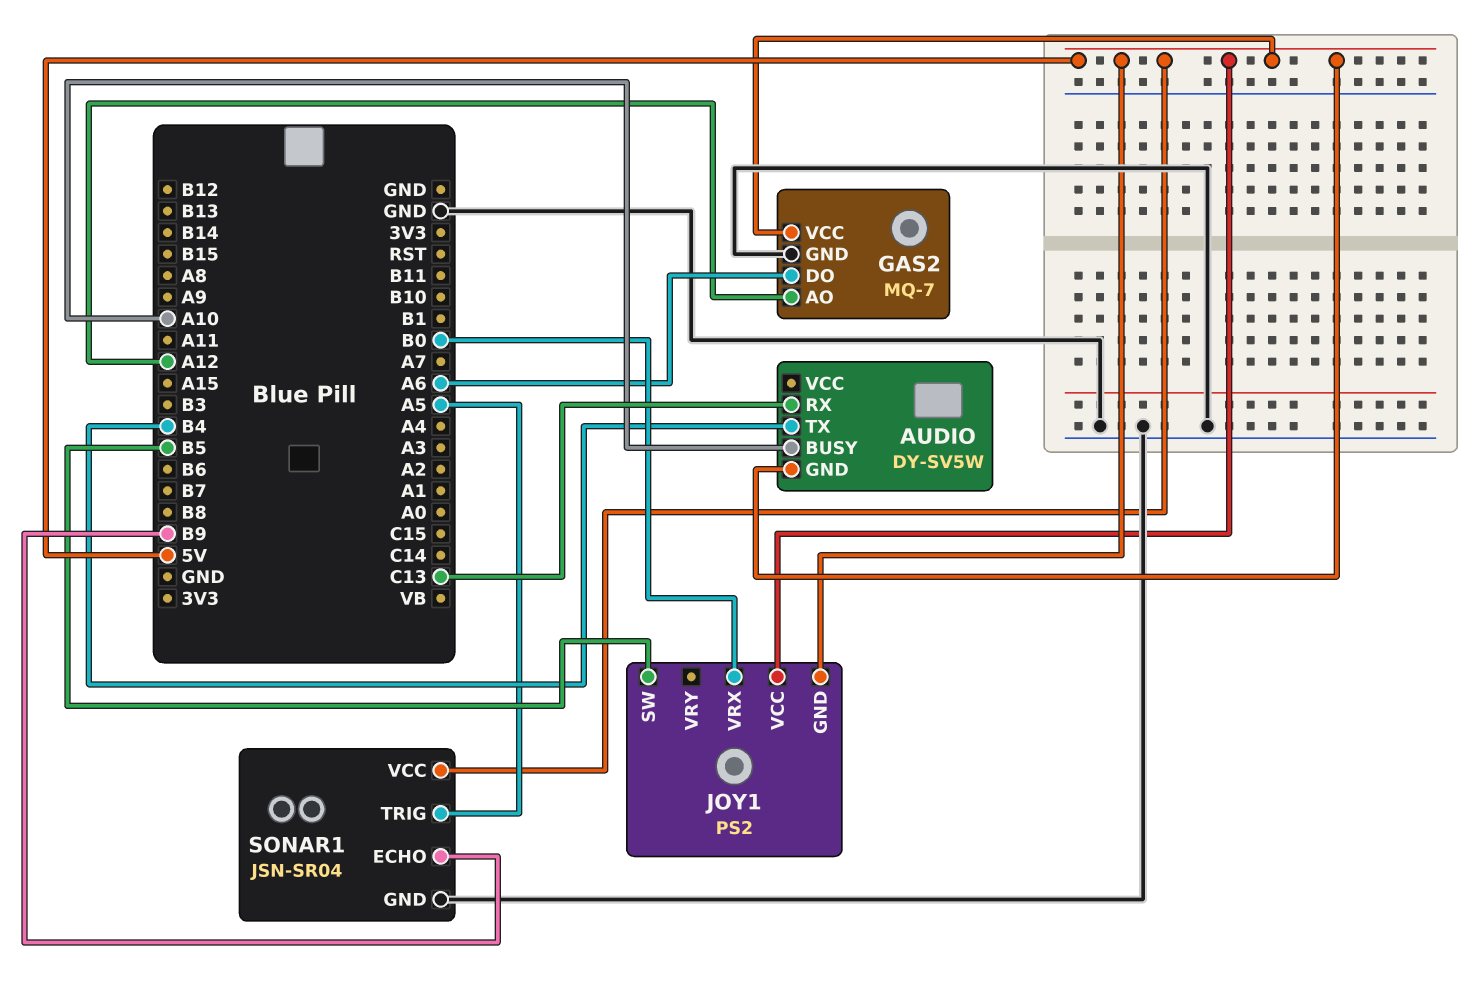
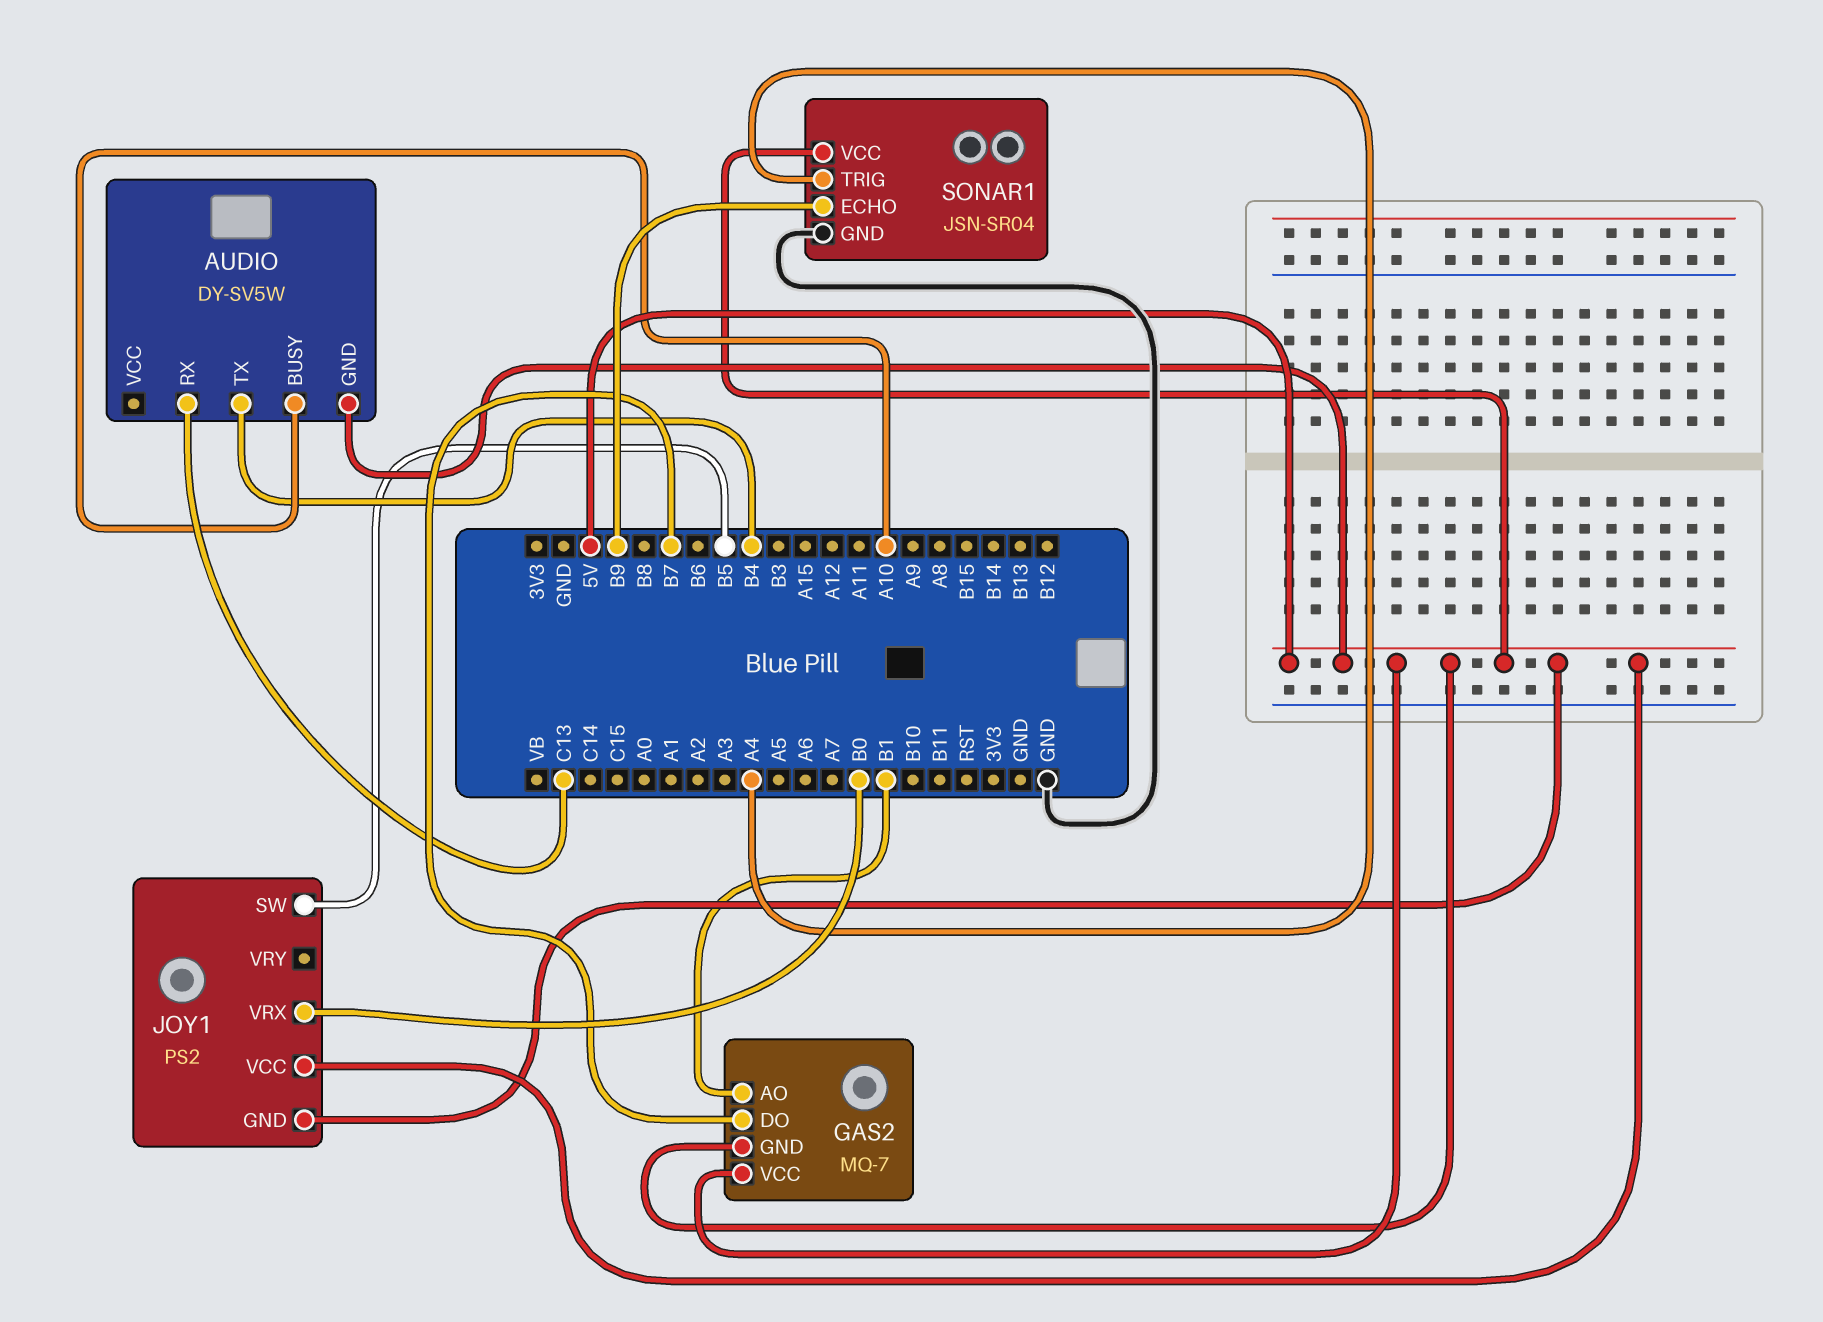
GAS2 pin AO: A12 -> B1
GAS2 pin DO: A6 -> B7
GAS2 pin GND: GND -> 5V
SONAR1 pin TRIG: A5 -> A4

